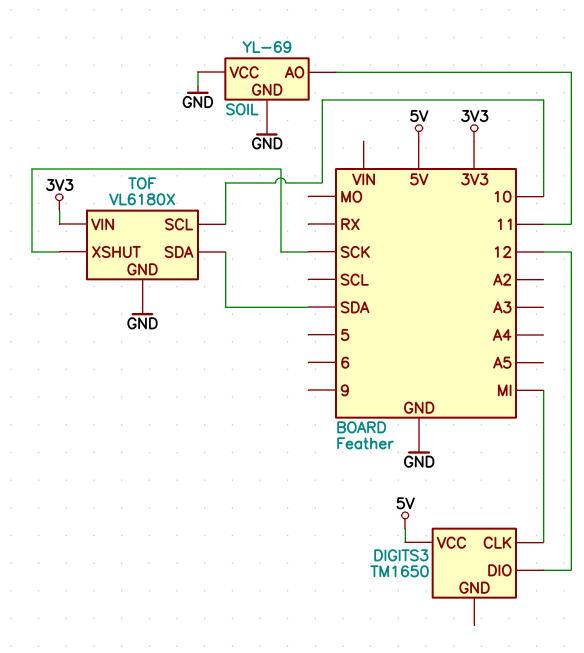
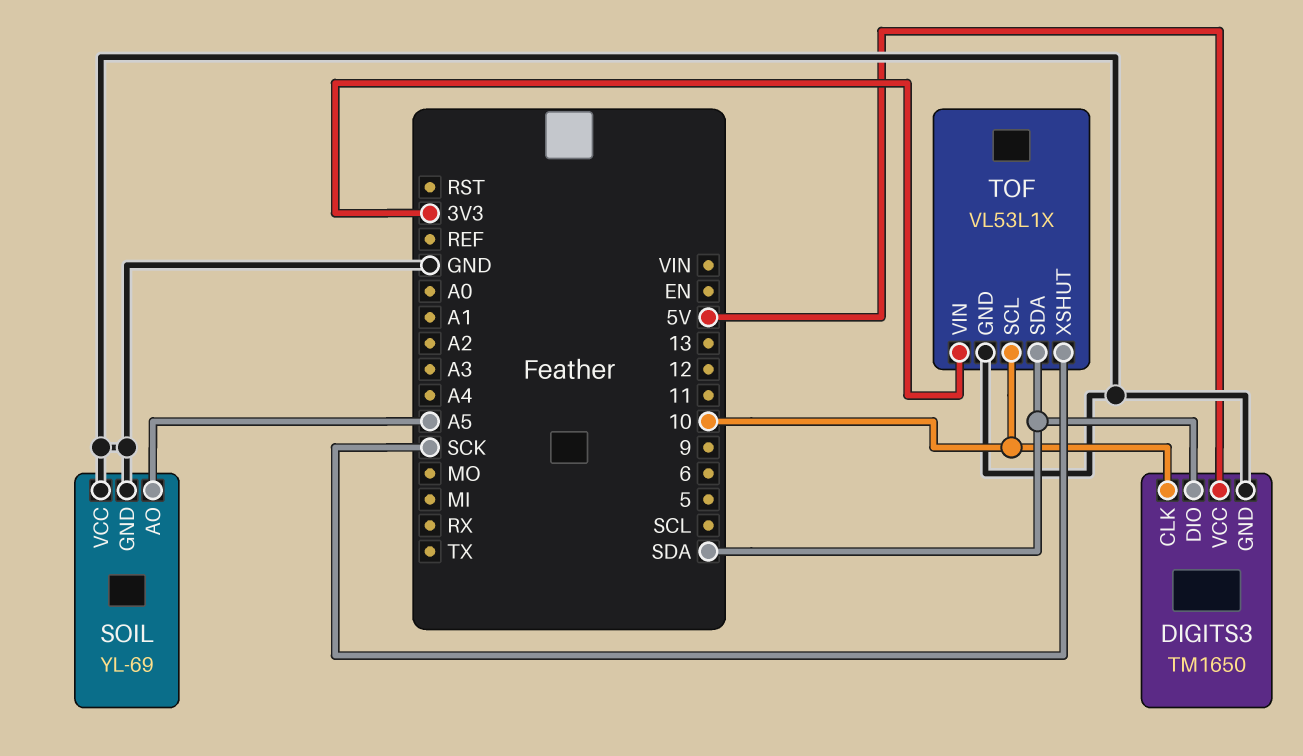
DIGITS3 pin CLK: MI -> 10
DIGITS3 pin DIO: 12 -> SDA
DIGITS3 pin GND: none -> GND
SOIL pin AO: 11 -> A5
TOF: VL6180X -> VL53L1X

